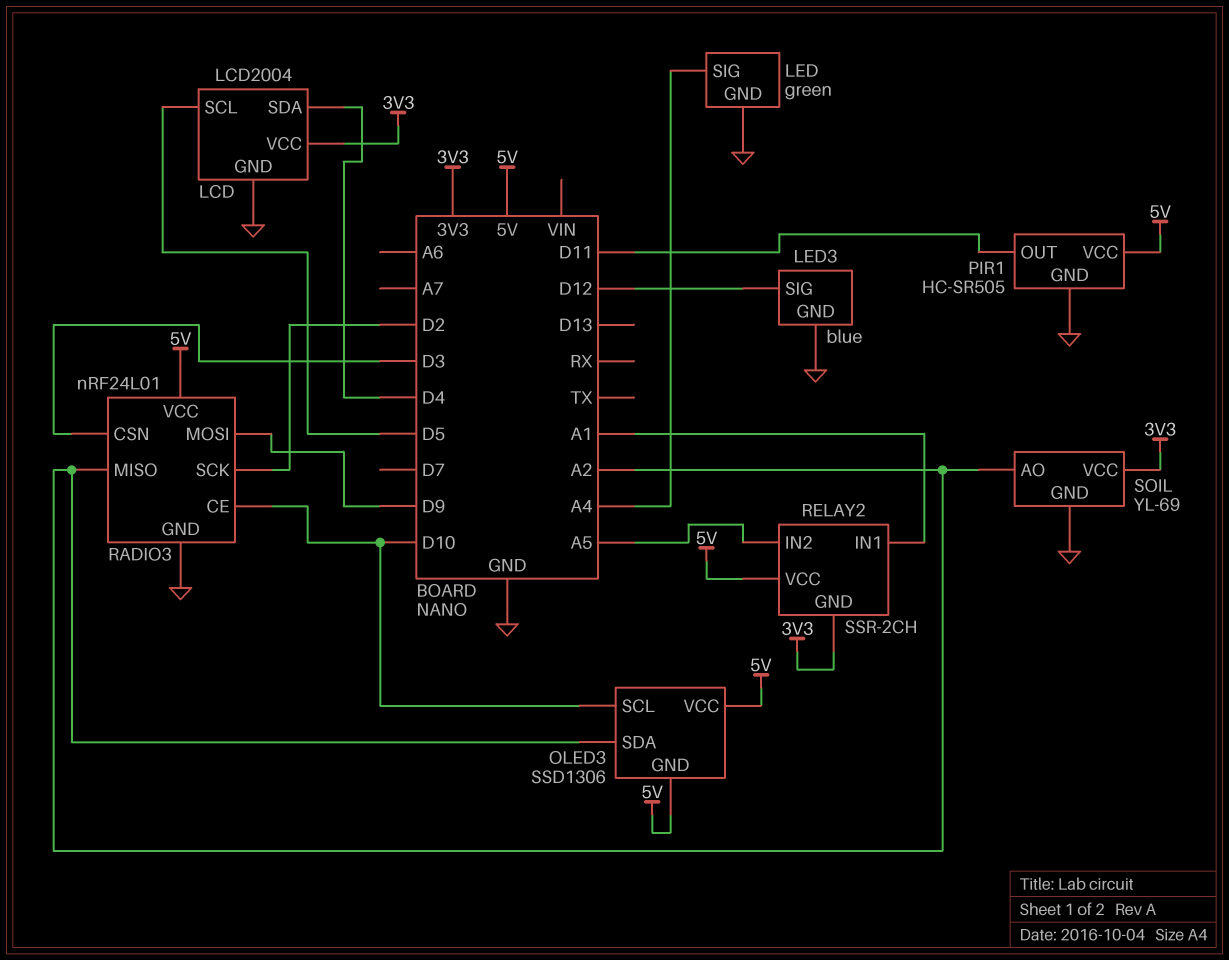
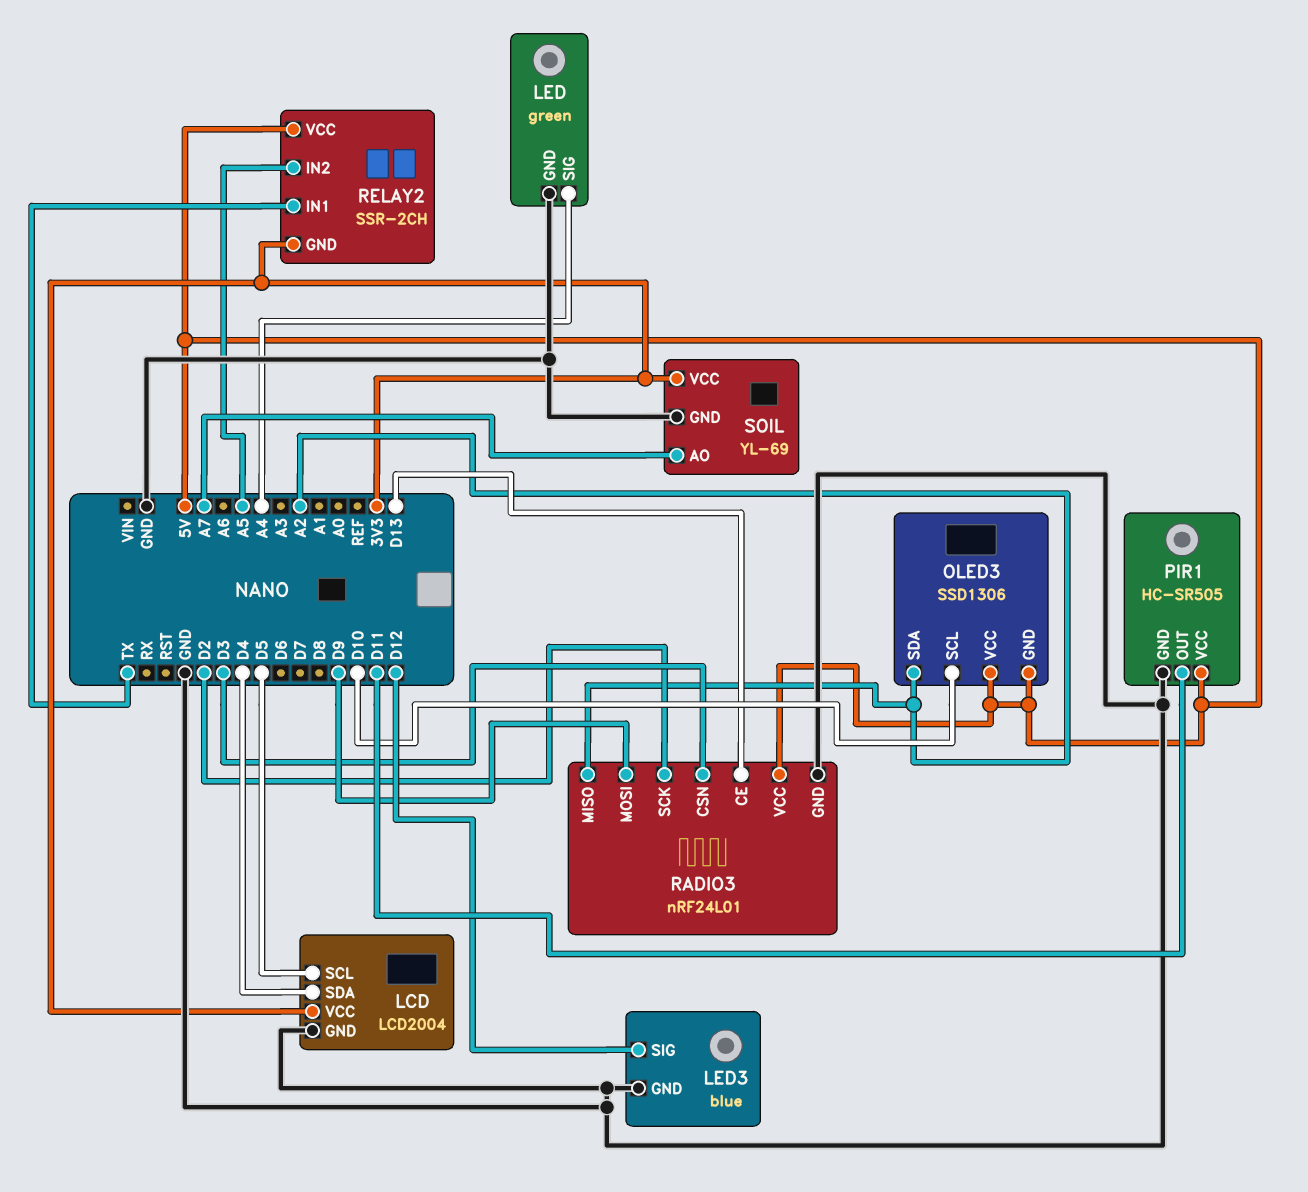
RADIO3 pin CE: D10 -> D13
RELAY2 pin IN1: A1 -> TX
SOIL pin AO: A2 -> A7

